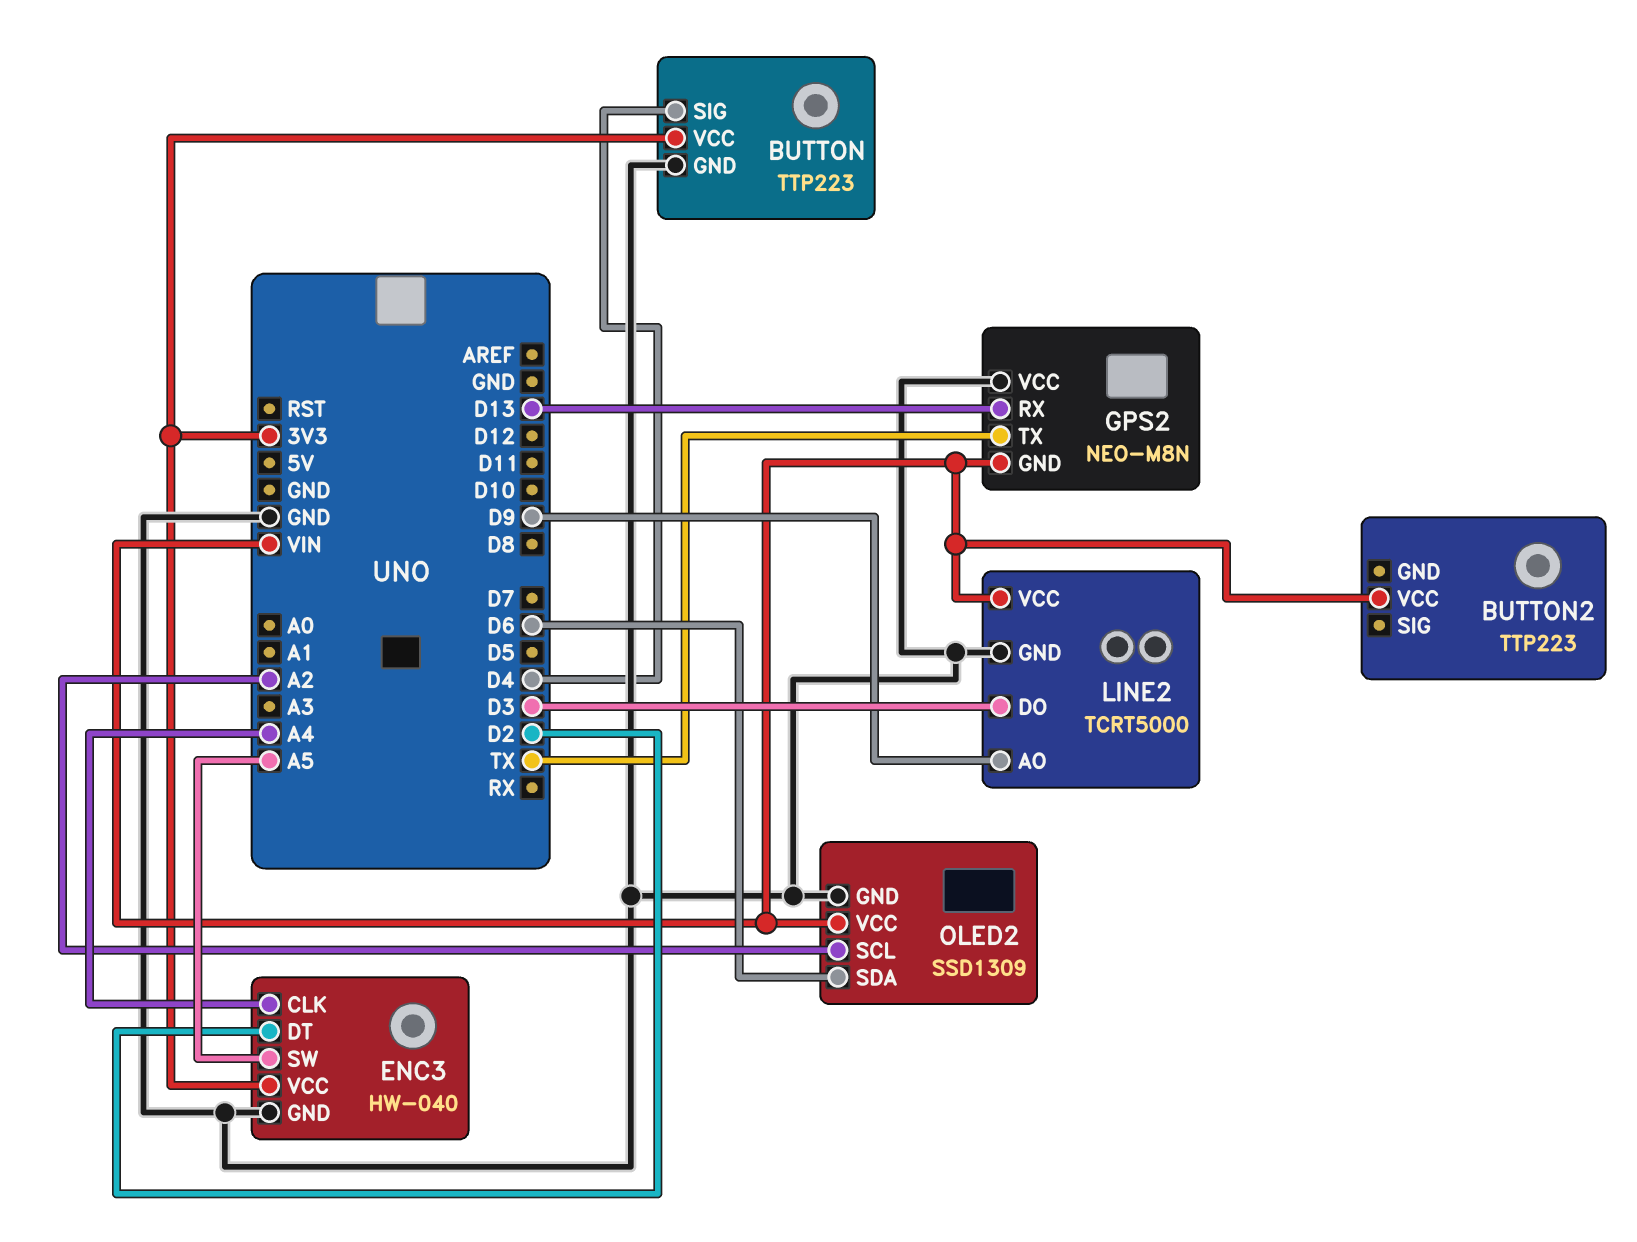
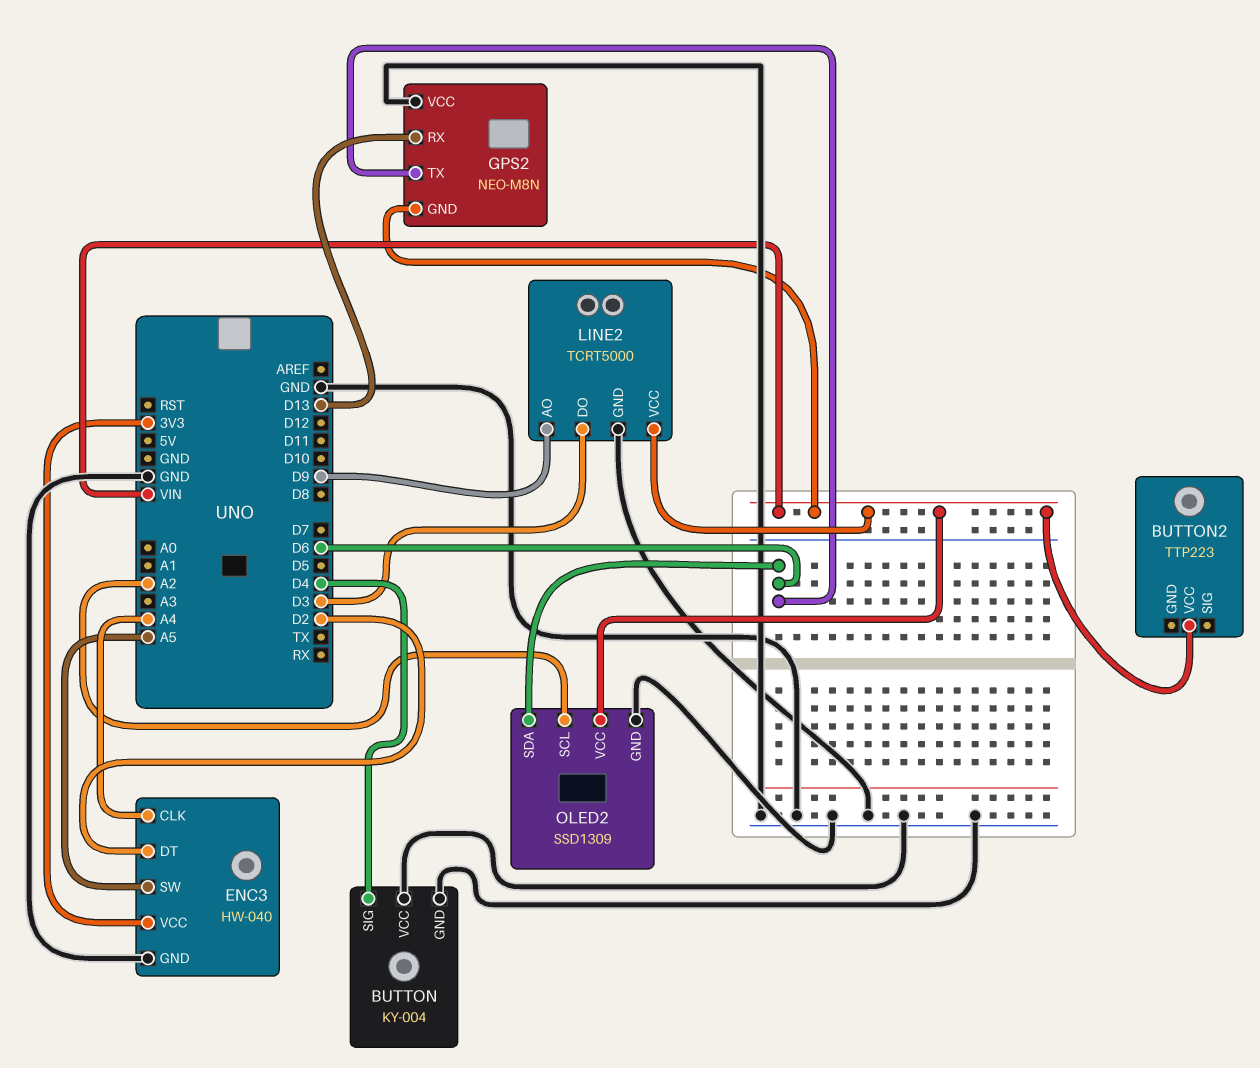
BUTTON: TTP223 -> KY-004
BUTTON pin VCC: 3V3 -> GND
GPS2 pin TX: TX -> D6

